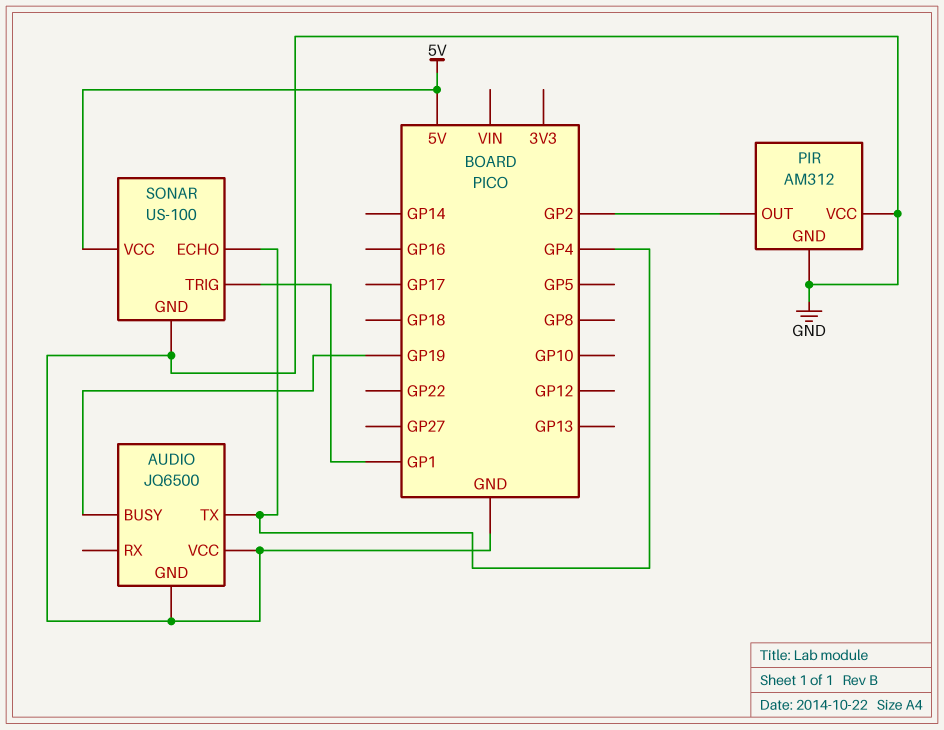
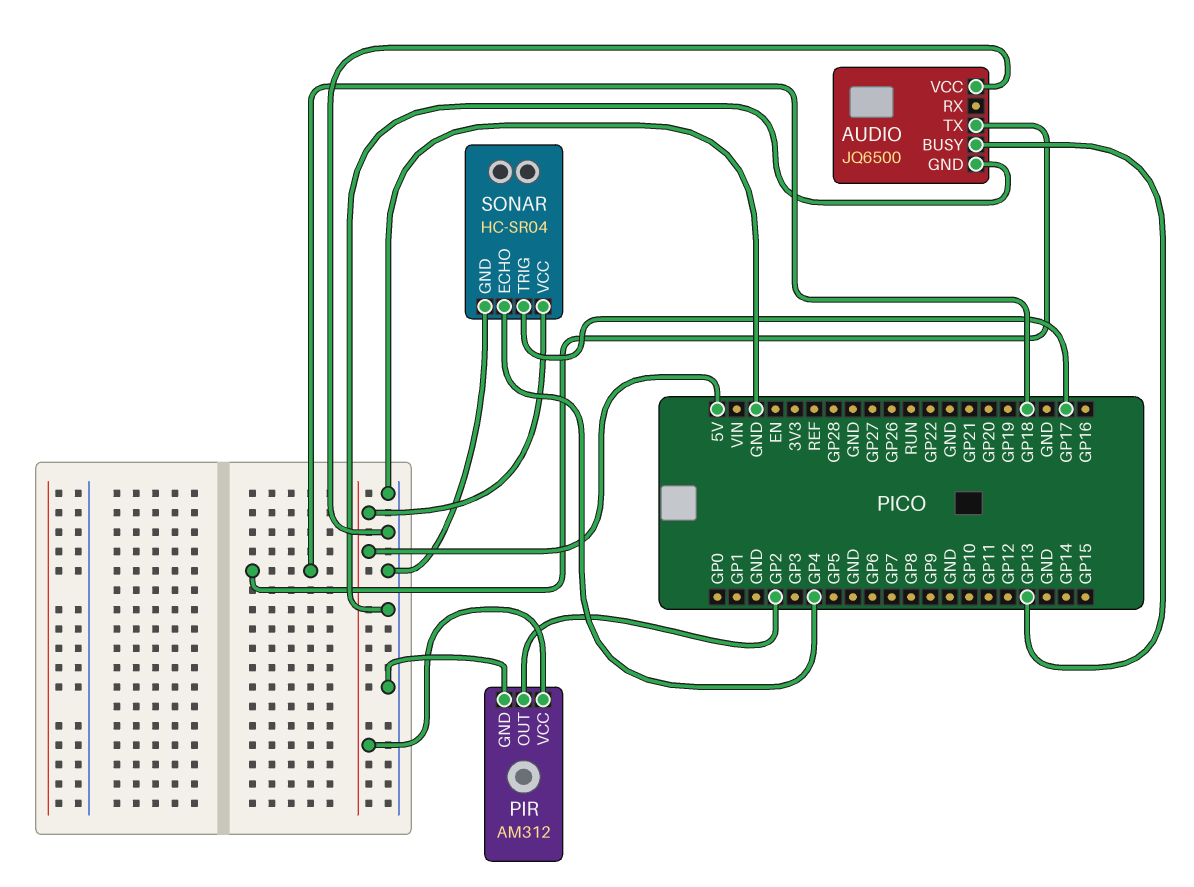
AUDIO pin BUSY: GP19 -> GP13
AUDIO pin TX: GP4 -> GP18
PIR pin VCC: GND -> 5V
SONAR: US-100 -> HC-SR04
SONAR pin TRIG: GP1 -> GP17

